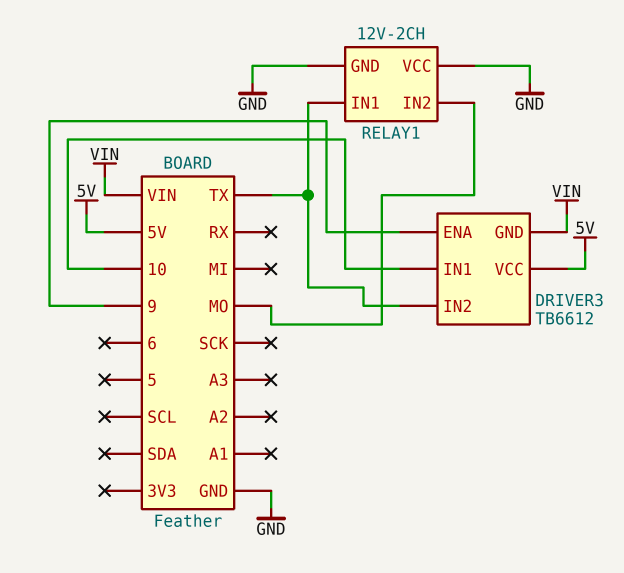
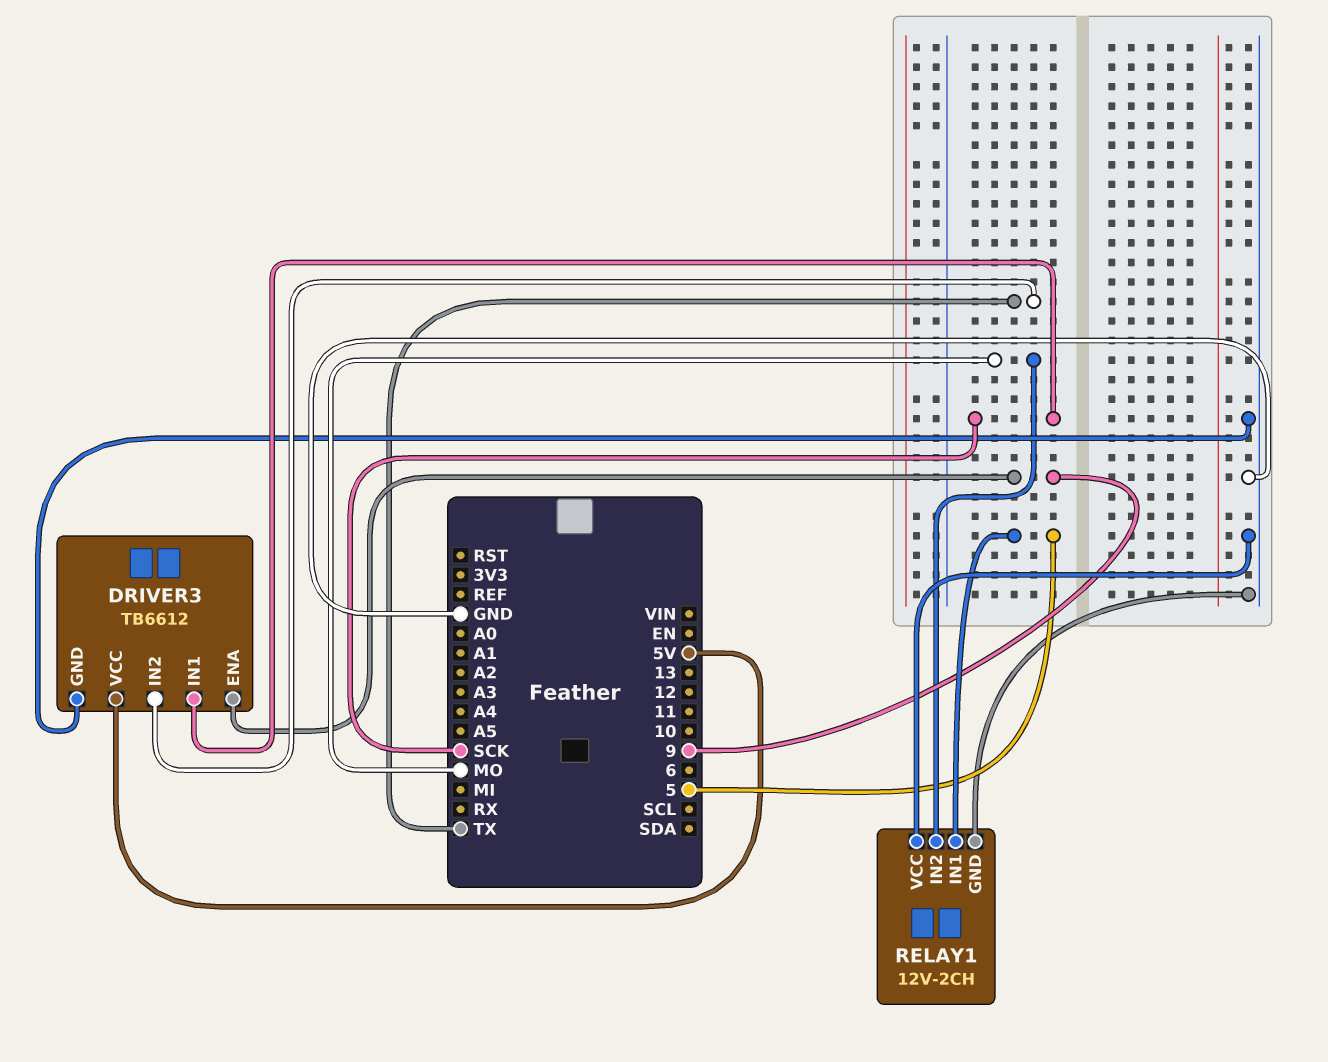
DRIVER3 pin GND: VIN -> GND
DRIVER3 pin IN1: 10 -> SCK
RELAY1 pin IN1: TX -> 5

